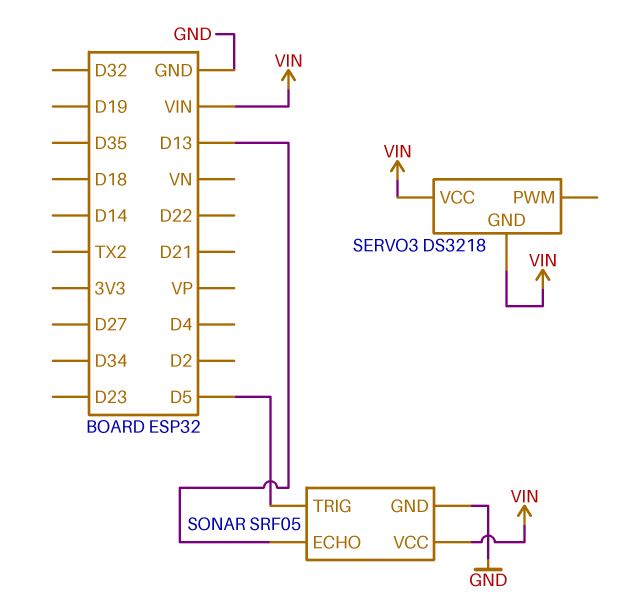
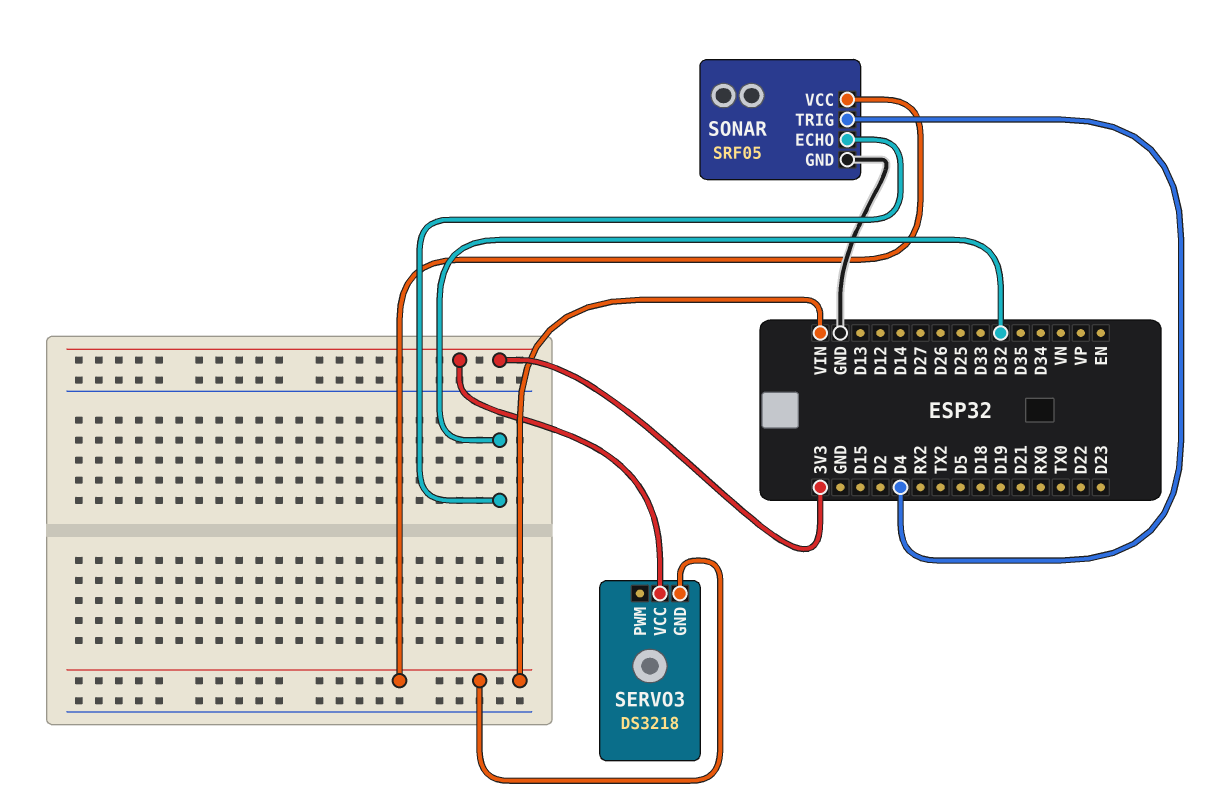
SERVO3 pin VCC: VIN -> 3V3
SONAR pin ECHO: D13 -> D32
SONAR pin TRIG: D5 -> D4

